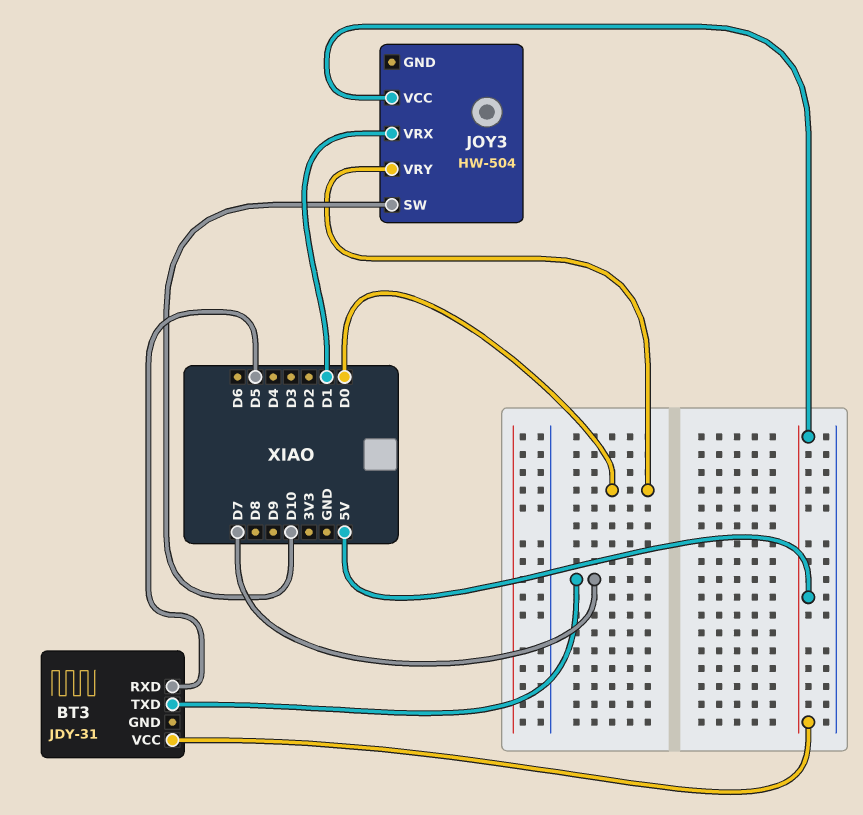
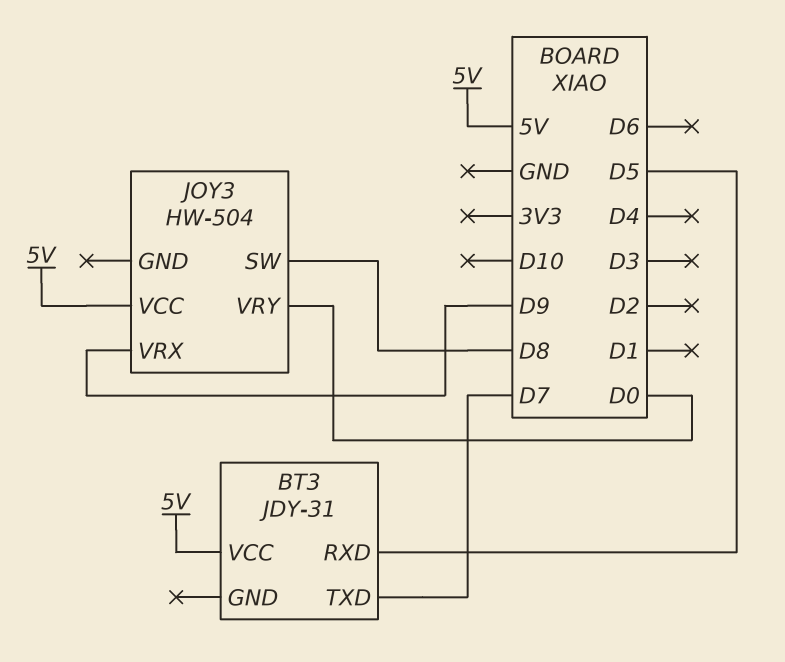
JOY3 pin SW: D10 -> D8
JOY3 pin VRX: D1 -> D9

